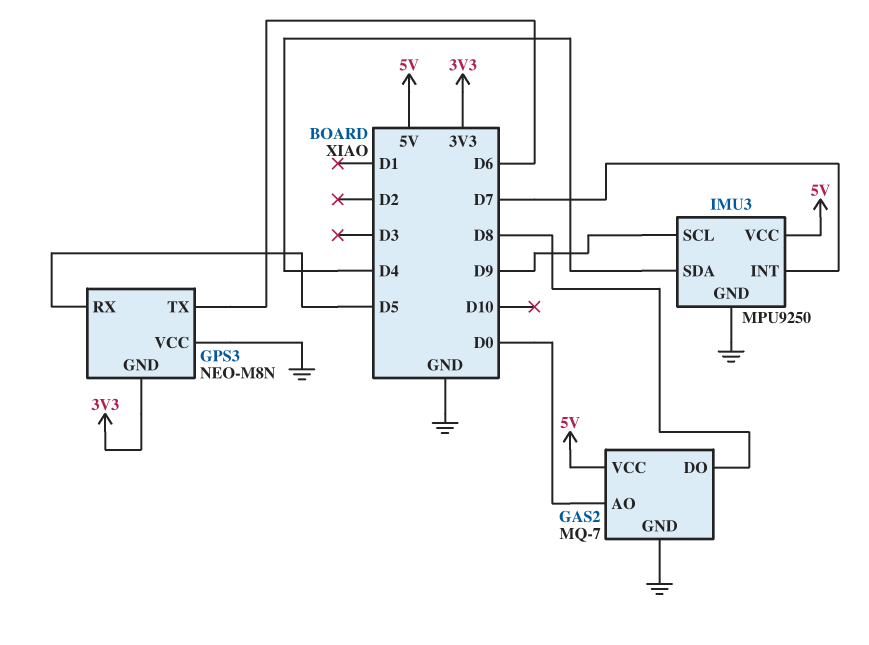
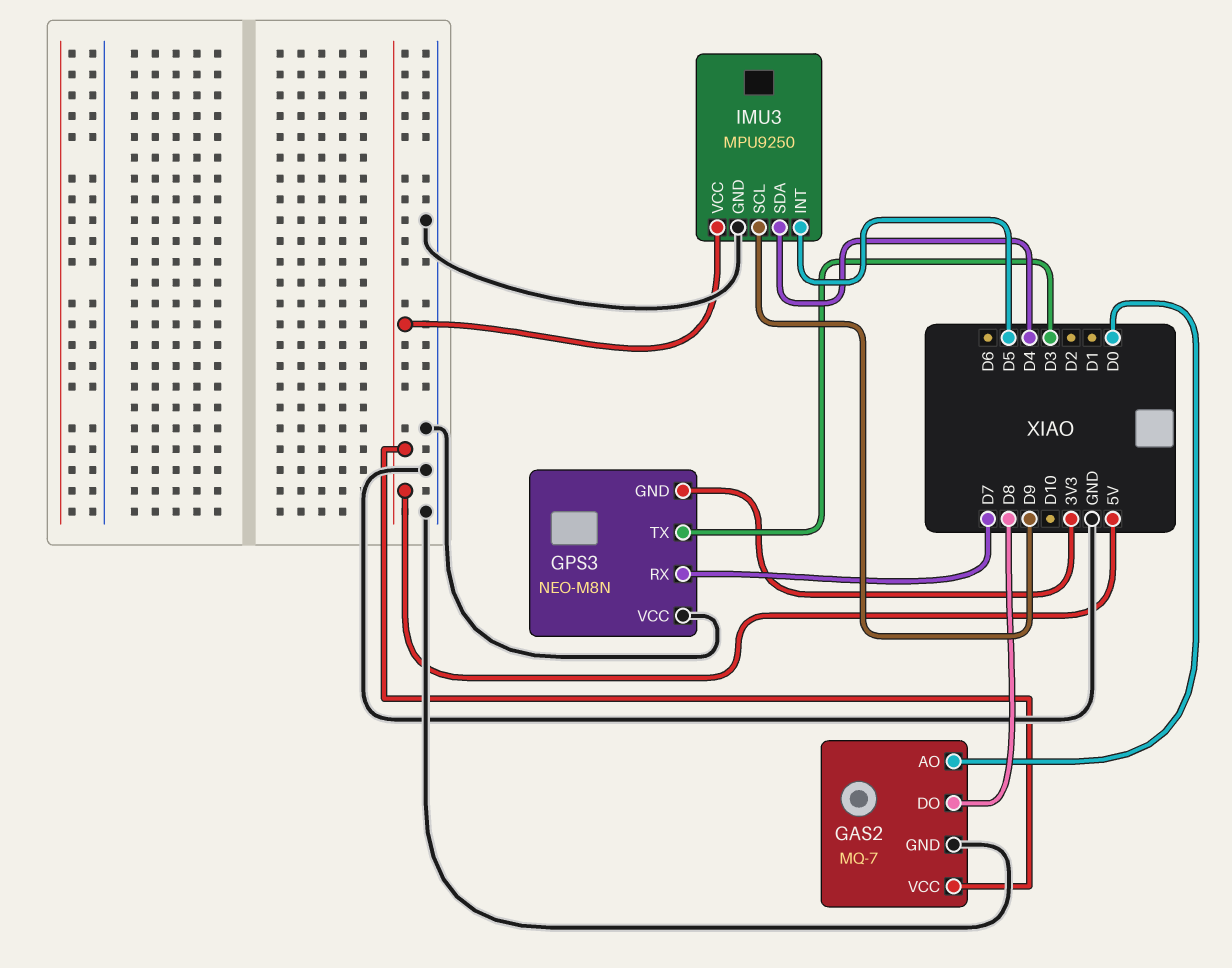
GPS3 pin RX: D5 -> D7
GPS3 pin TX: D6 -> D3
IMU3 pin INT: D7 -> D5

